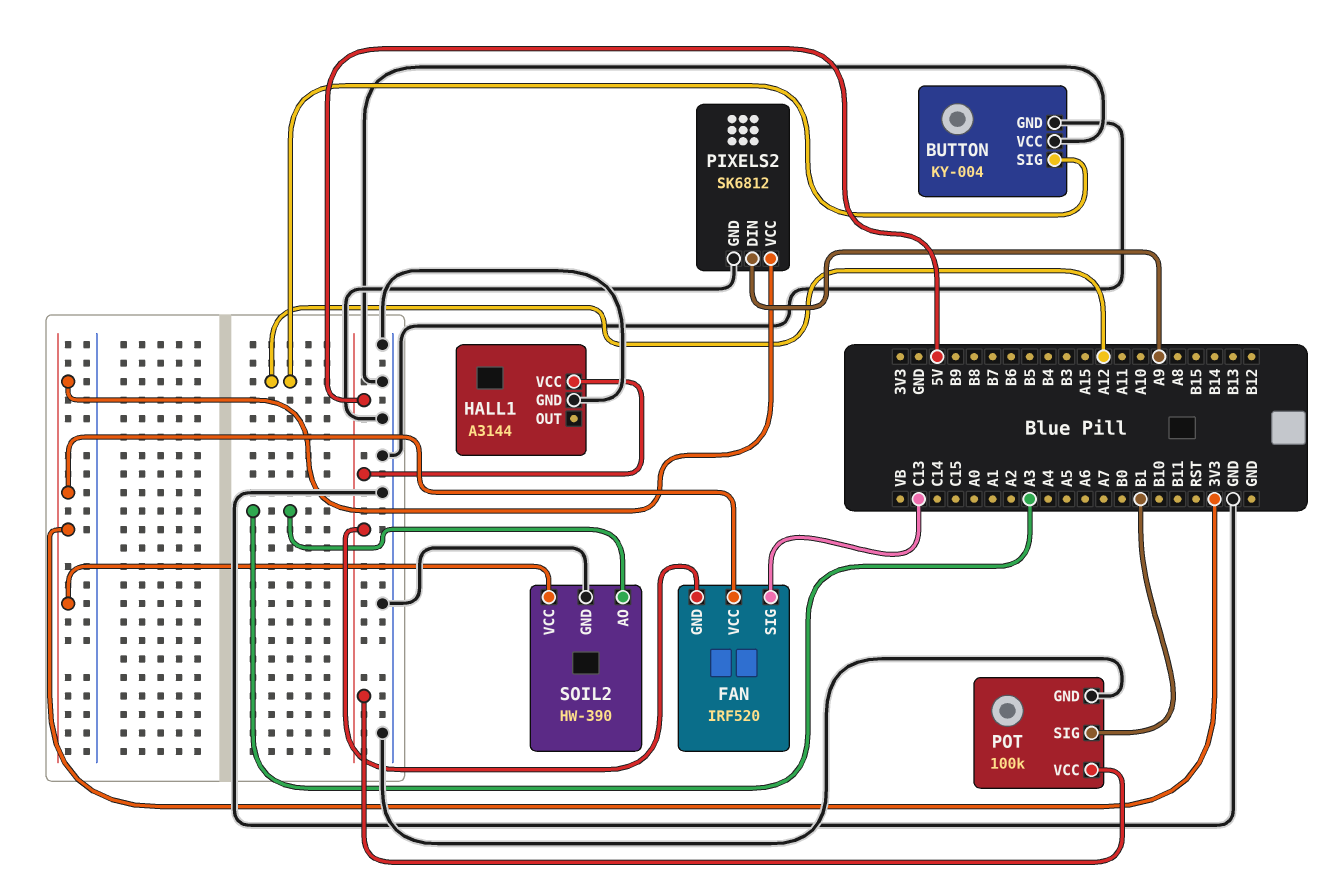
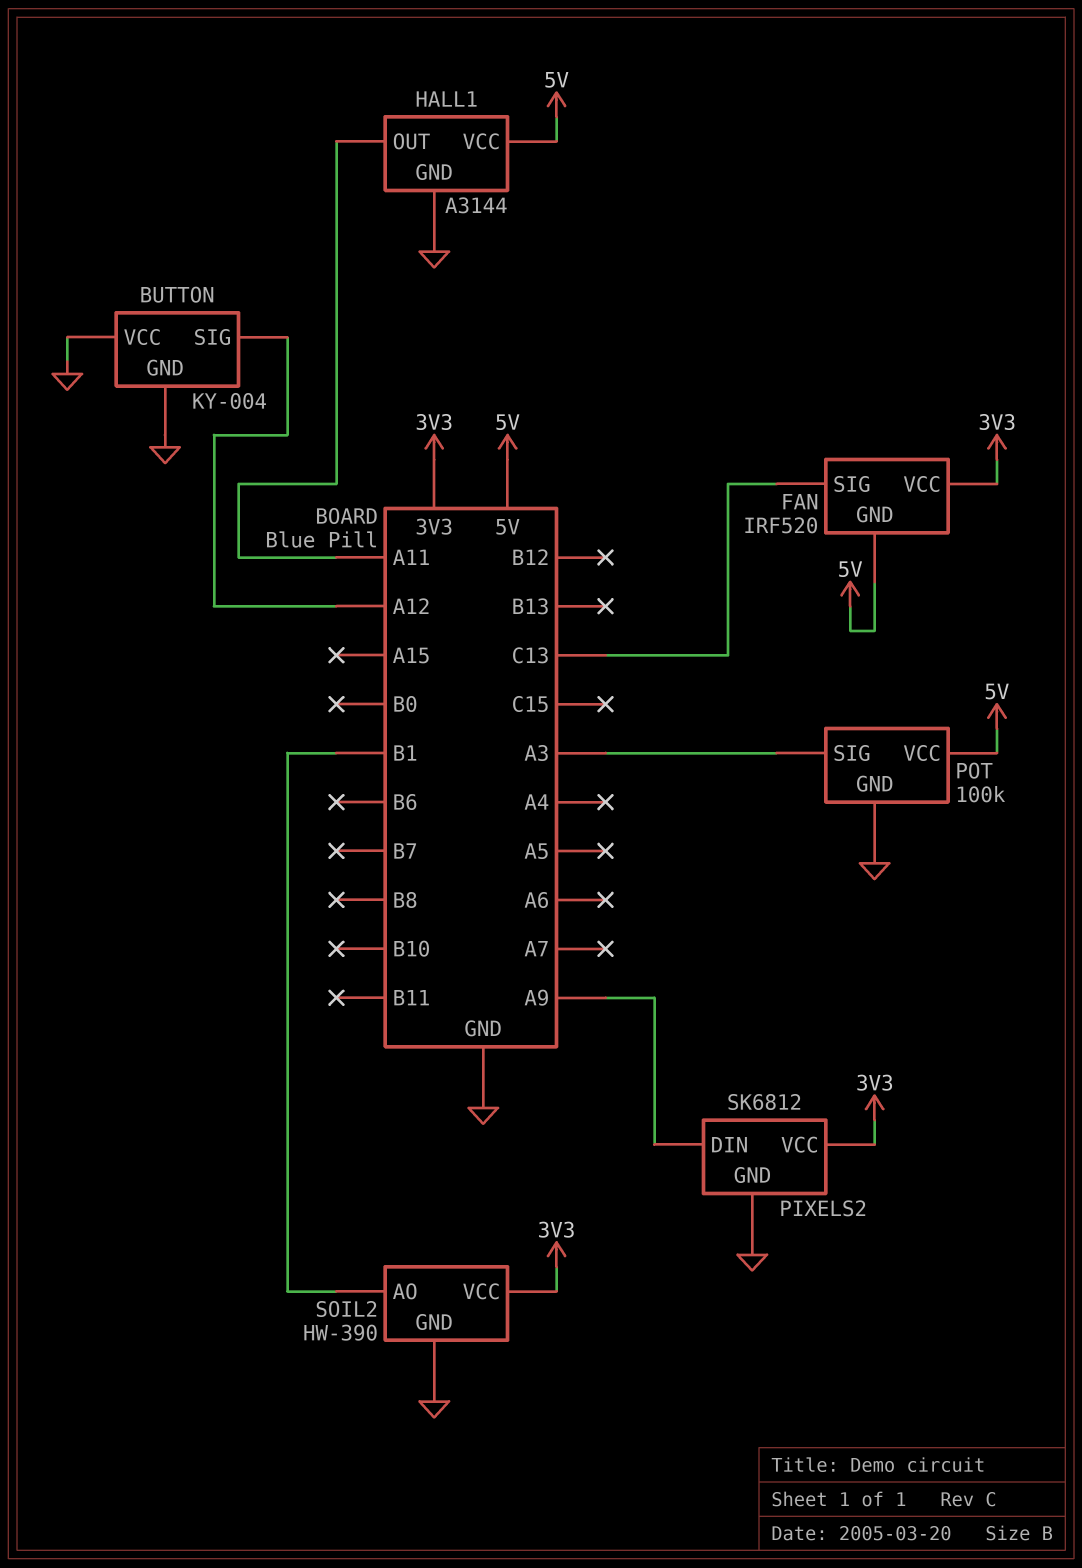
HALL1 pin OUT: none -> A11
POT pin SIG: B1 -> A3
SOIL2 pin AO: A3 -> B1

